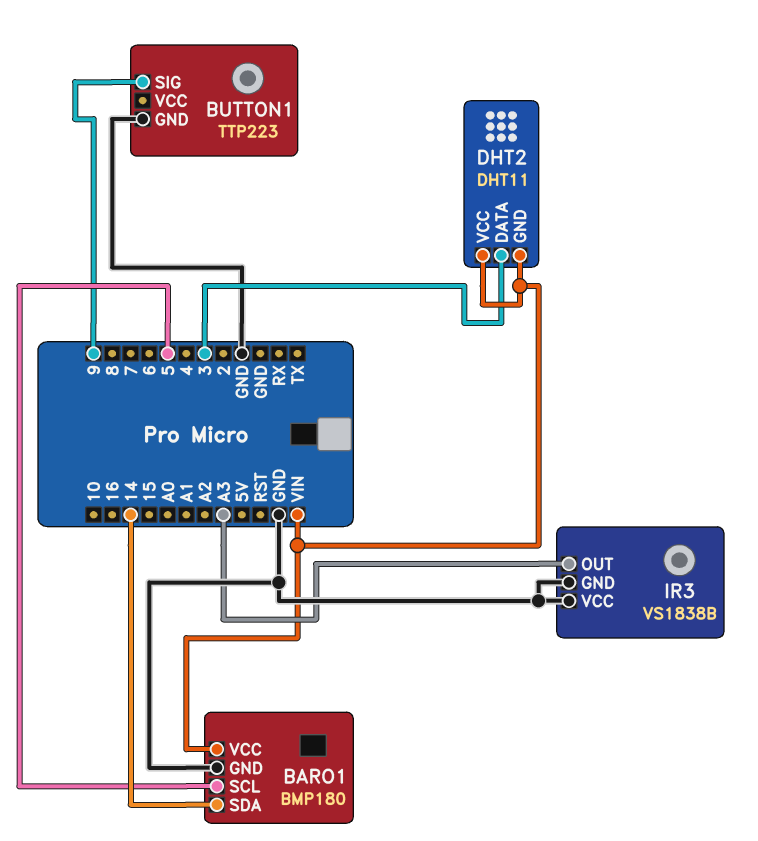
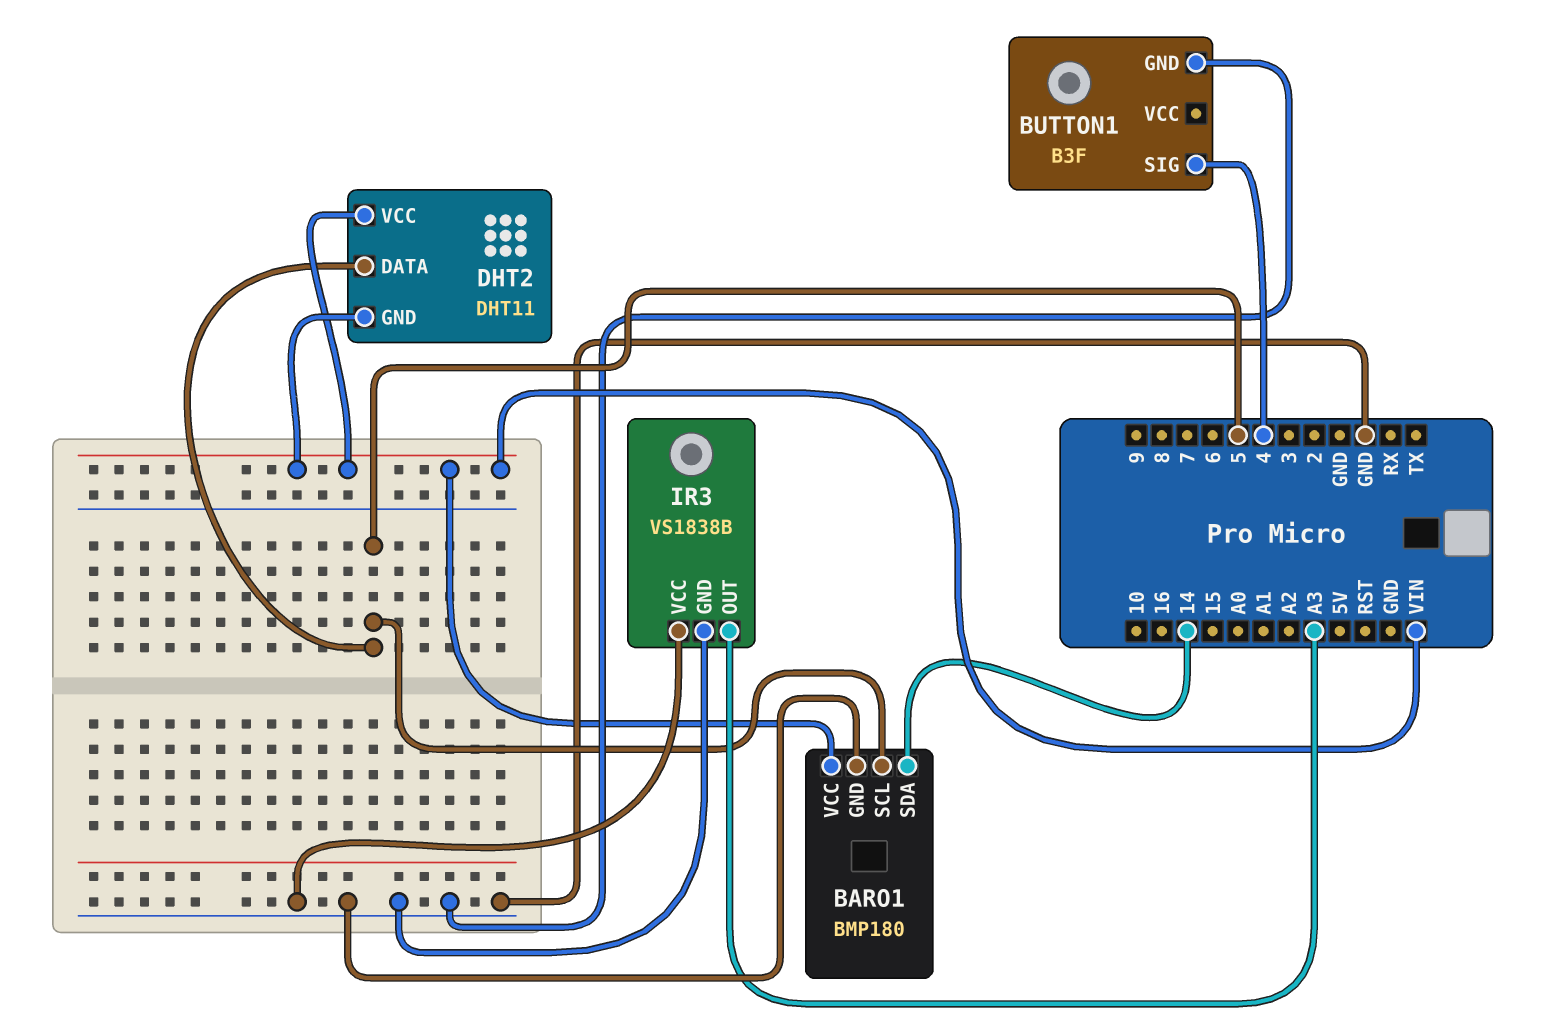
BUTTON1: TTP223 -> B3F
BUTTON1 pin SIG: 9 -> 4
DHT2 pin DATA: 3 -> 5

